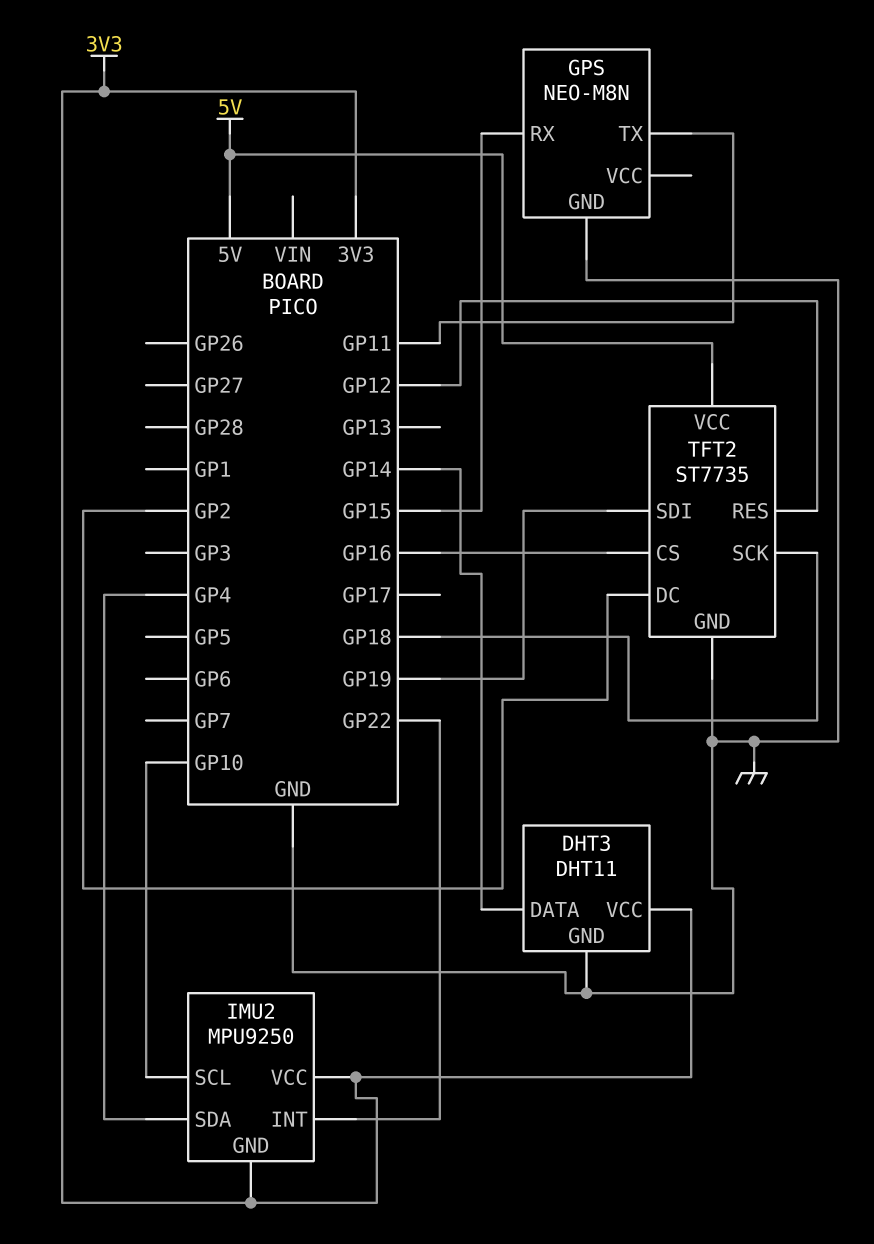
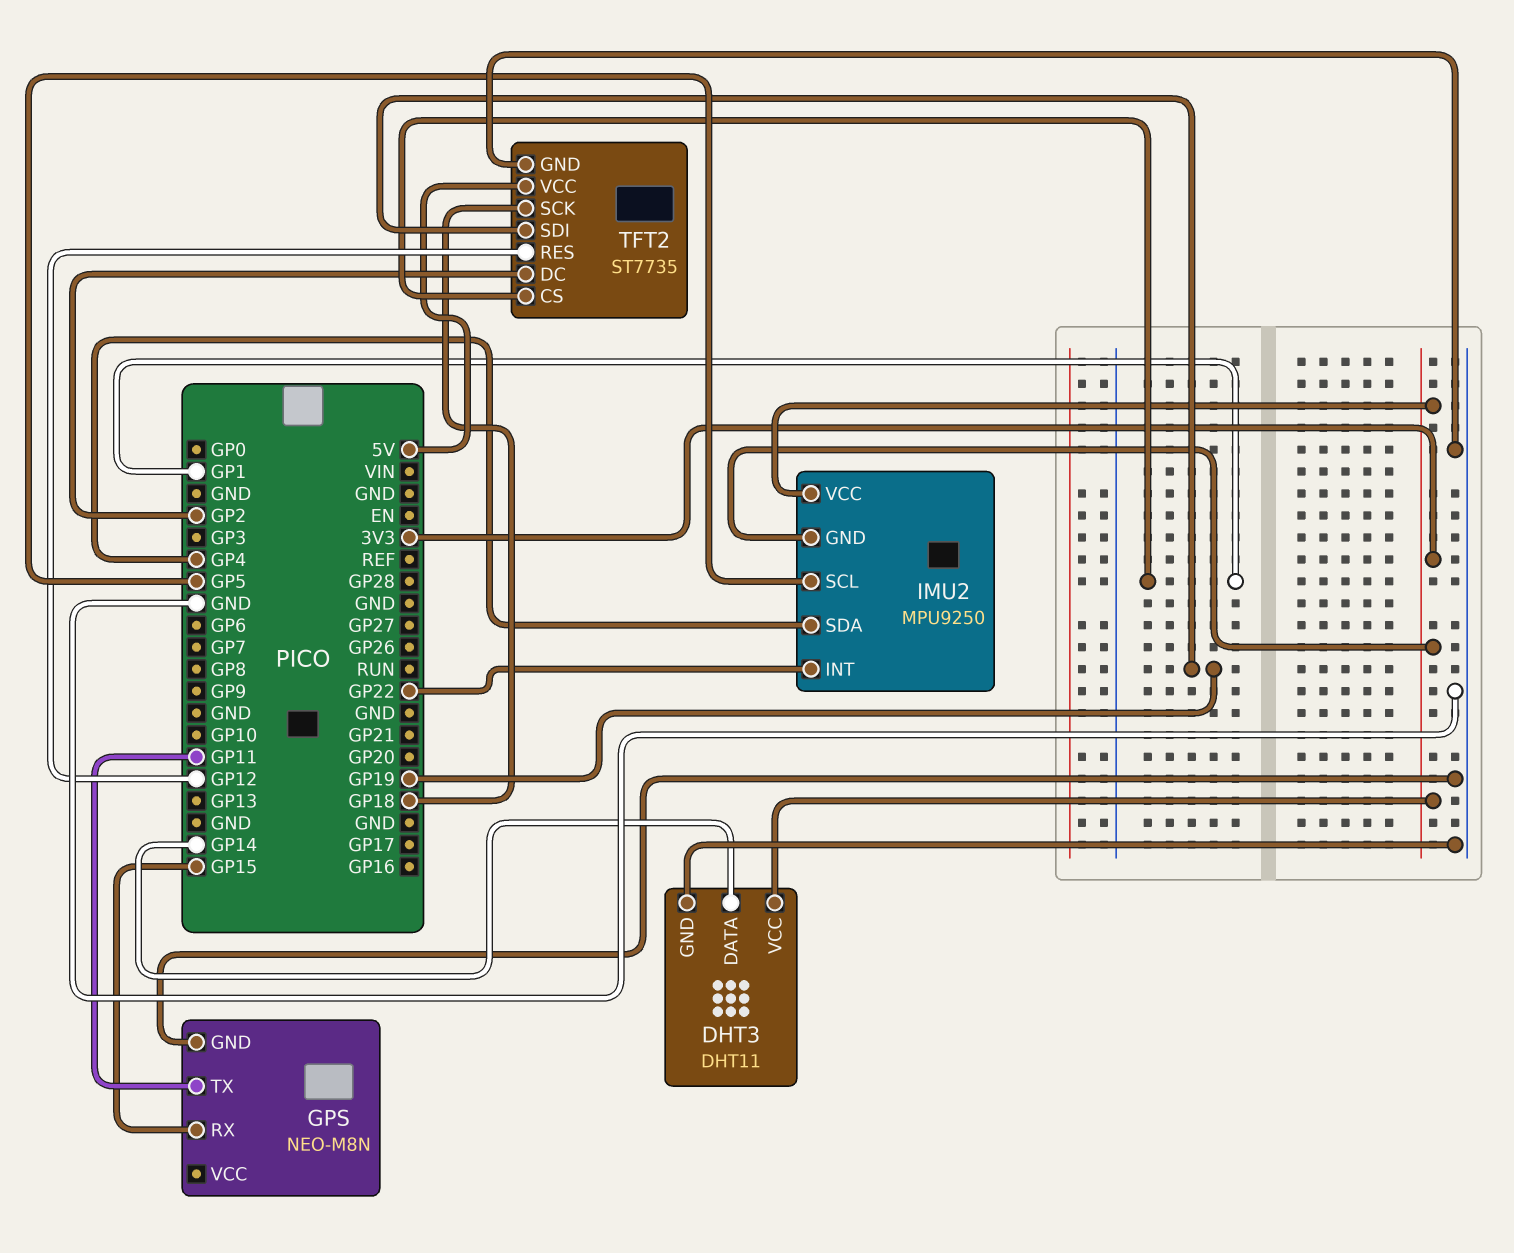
IMU2 pin SCL: GP10 -> GP5
TFT2 pin CS: GP16 -> GP1

